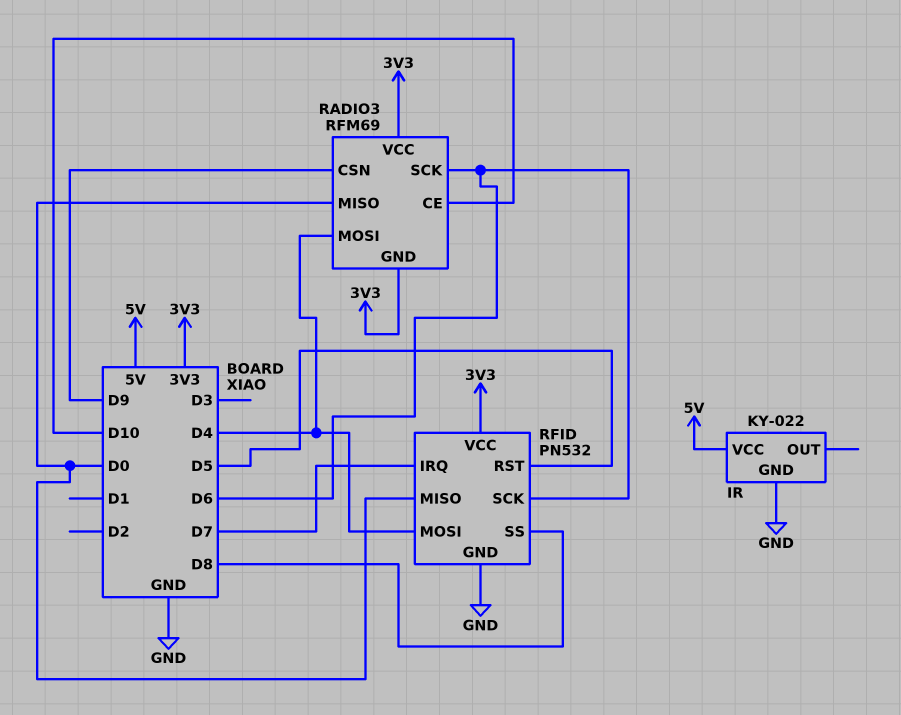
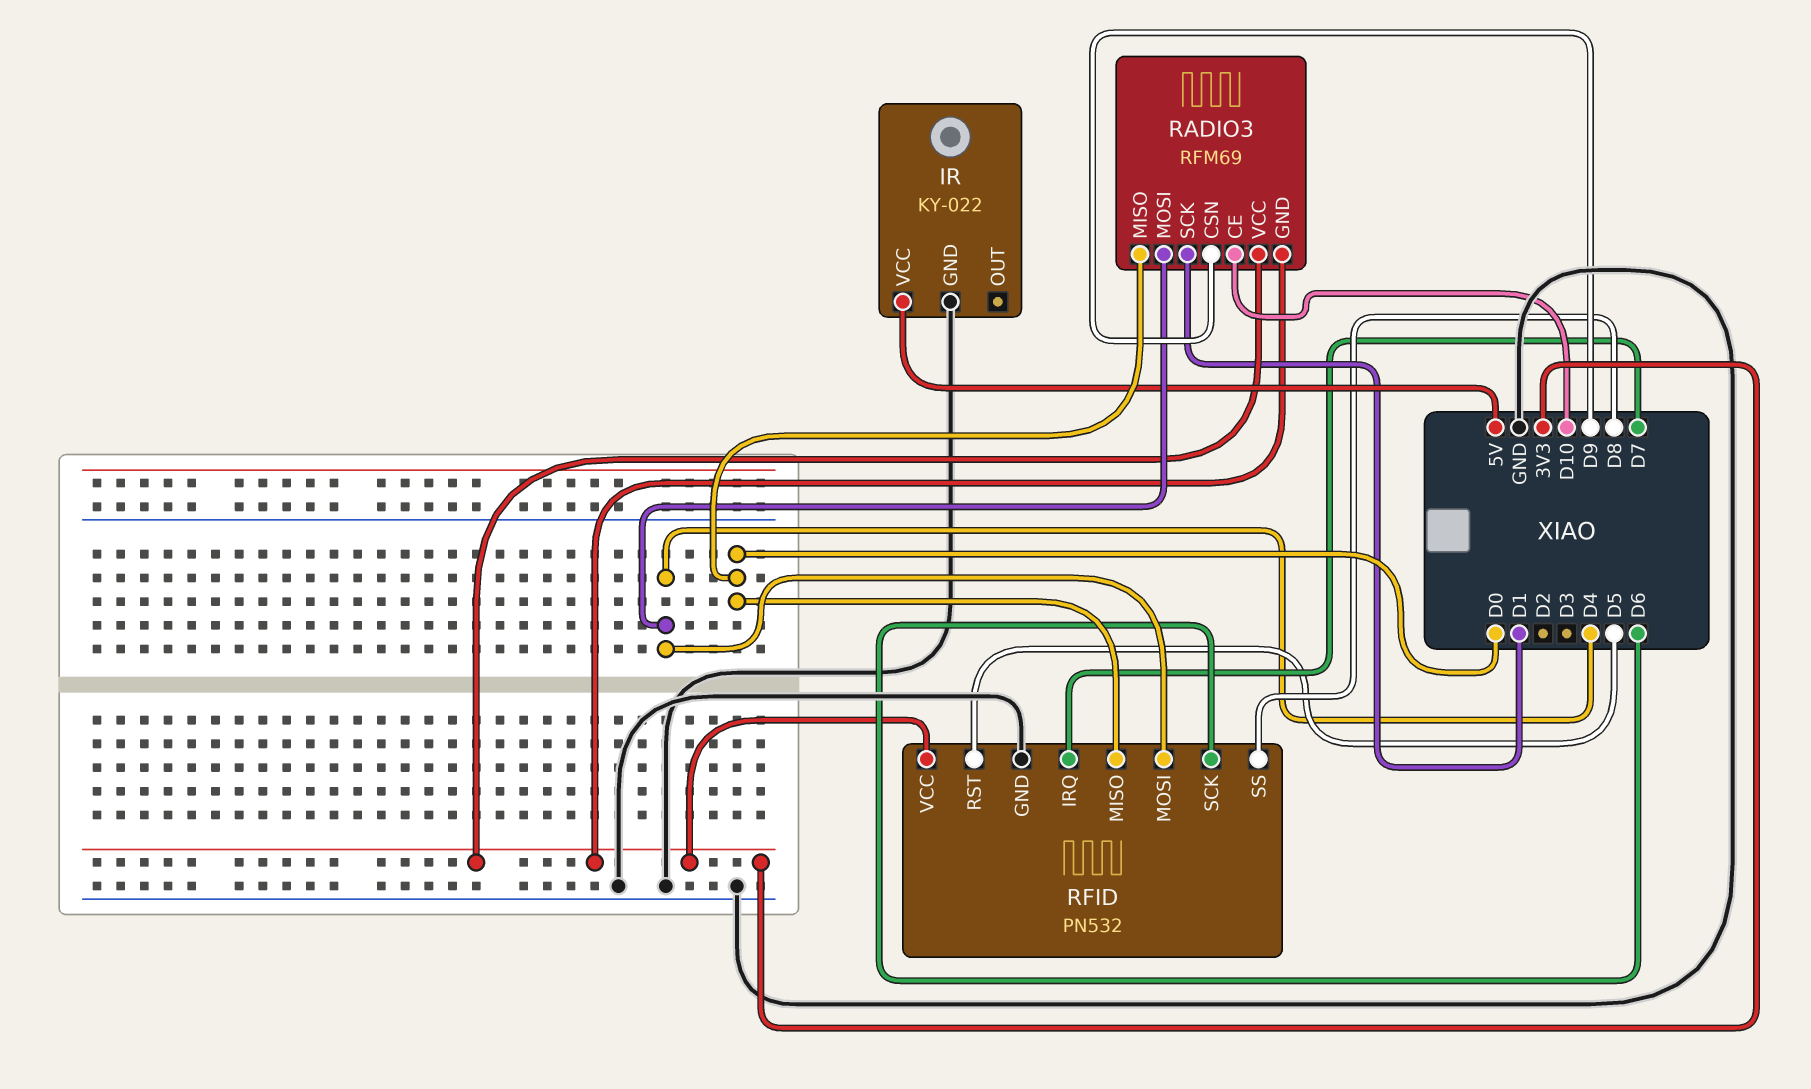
RADIO3 pin SCK: D6 -> D1

